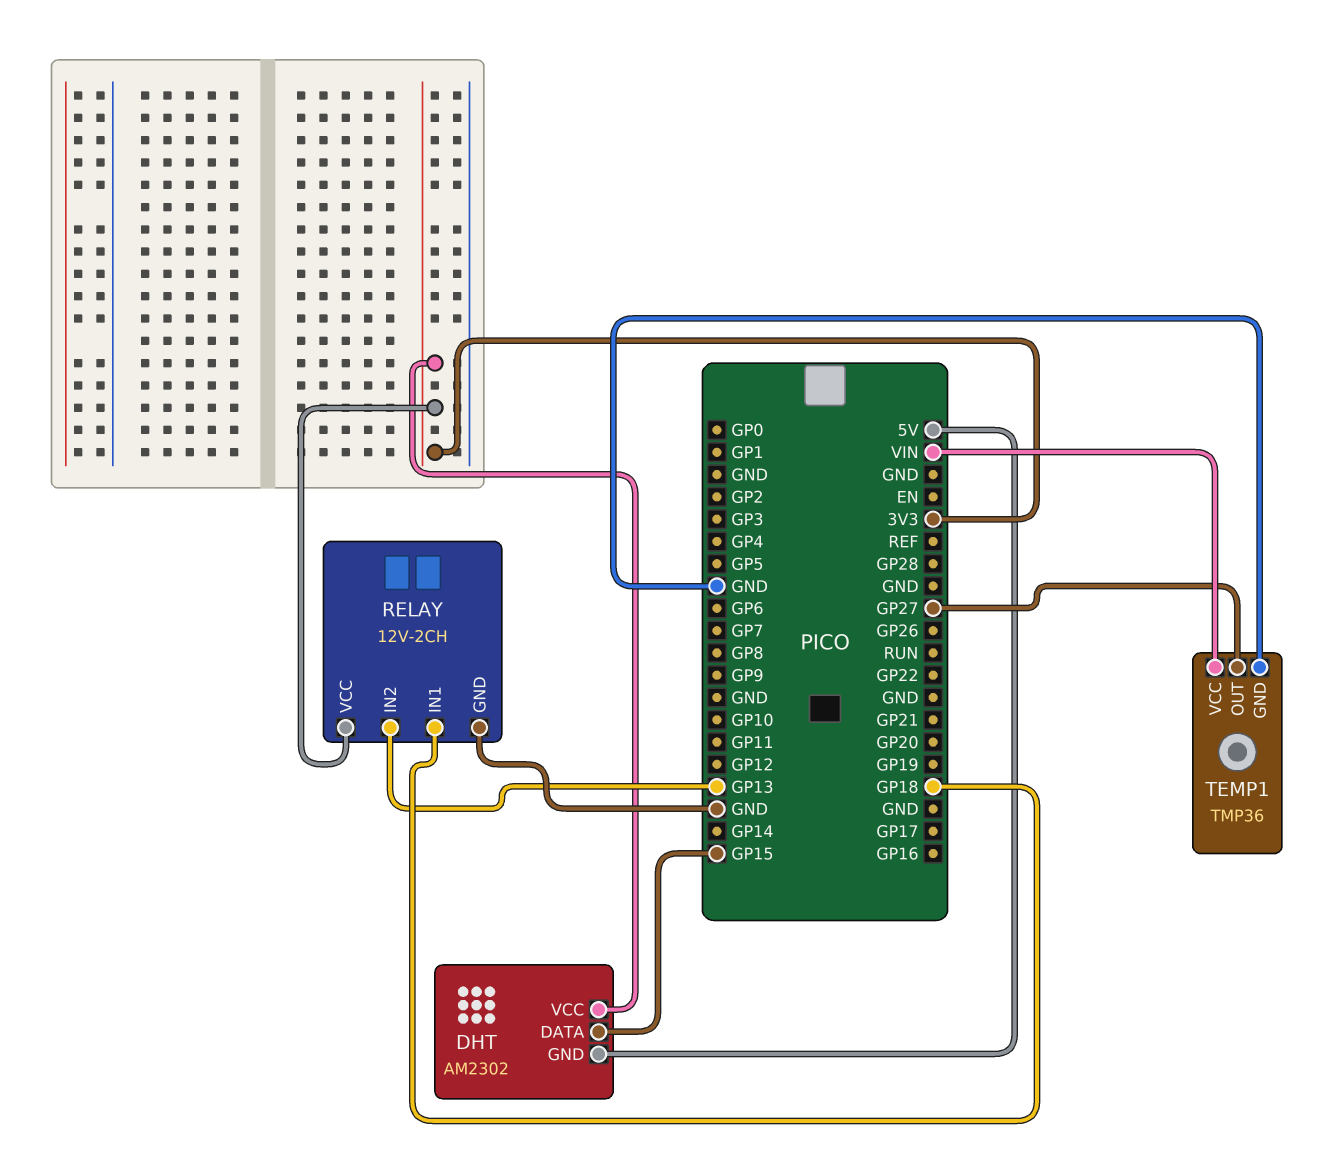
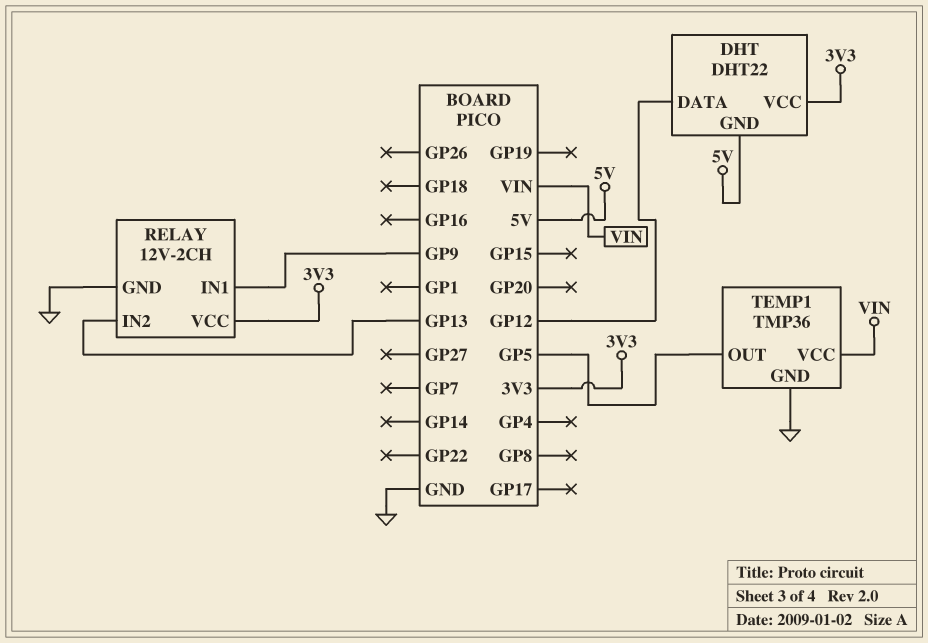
DHT: AM2302 -> DHT22
DHT pin DATA: GP15 -> GP12
RELAY pin IN1: GP18 -> GP9
TEMP1 pin OUT: GP27 -> GP5

